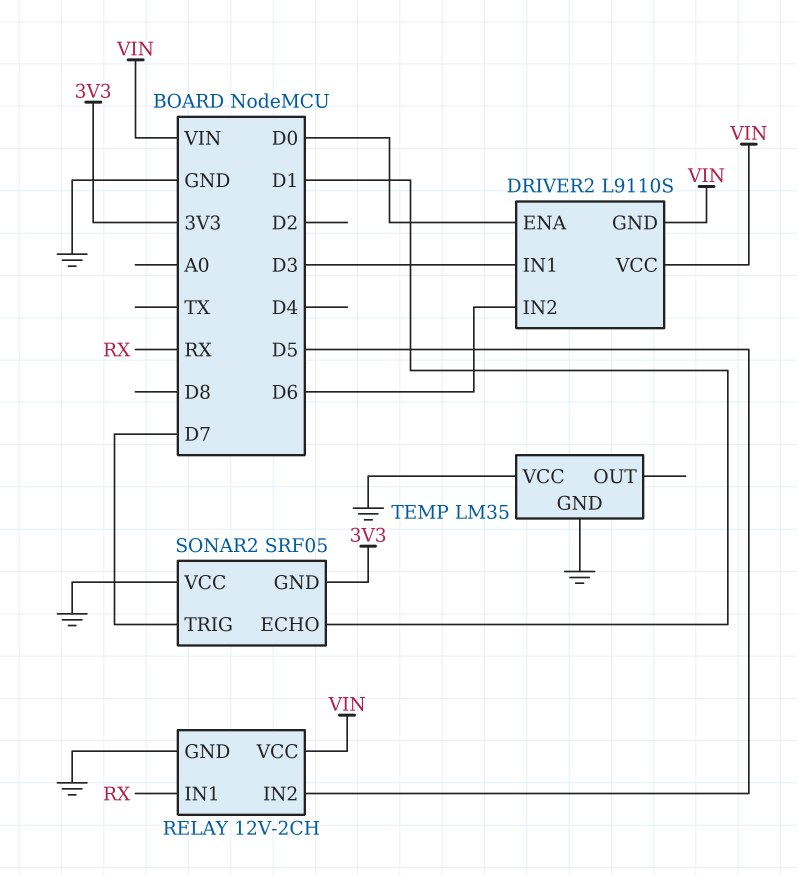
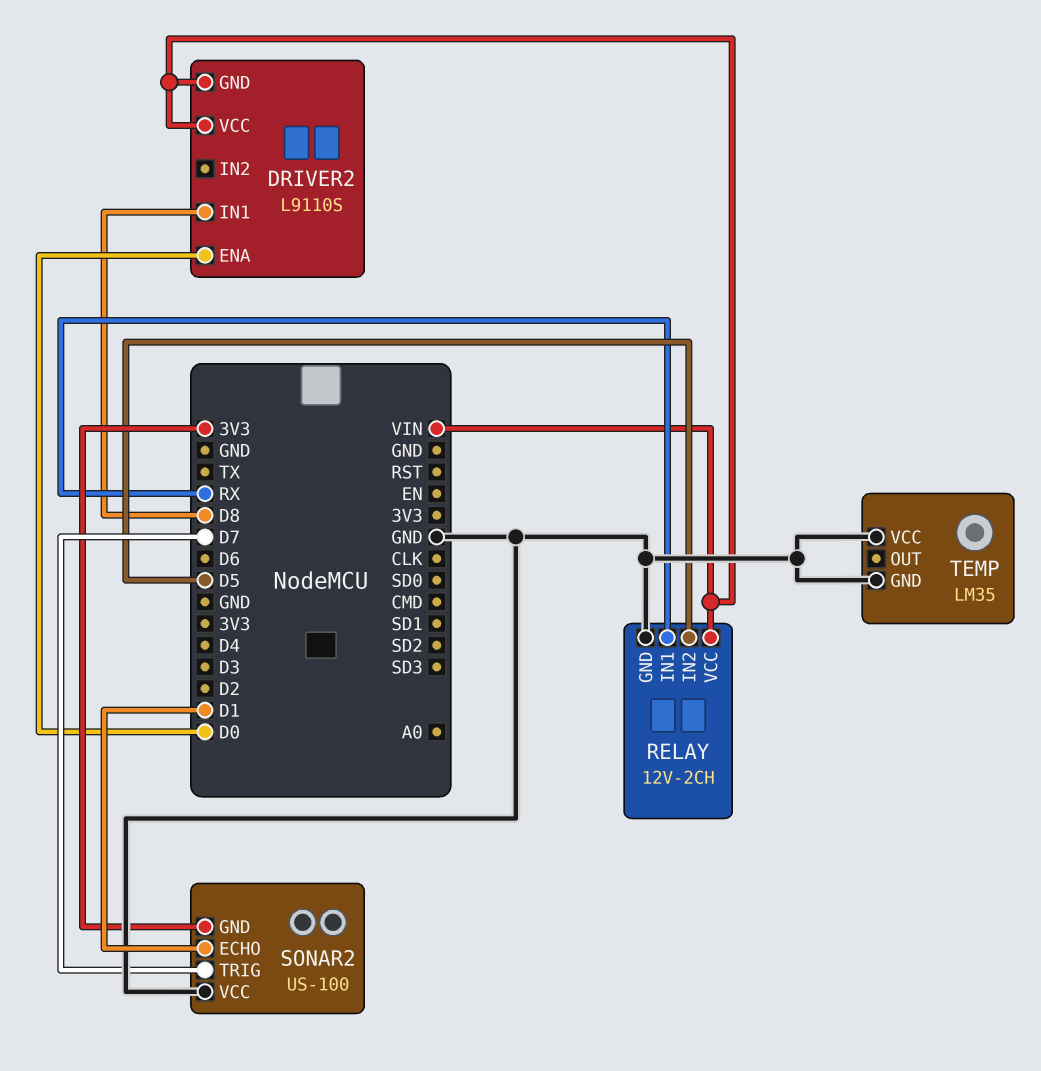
DRIVER2 pin IN1: D3 -> D8
DRIVER2 pin IN2: D6 -> none
SONAR2: SRF05 -> US-100

